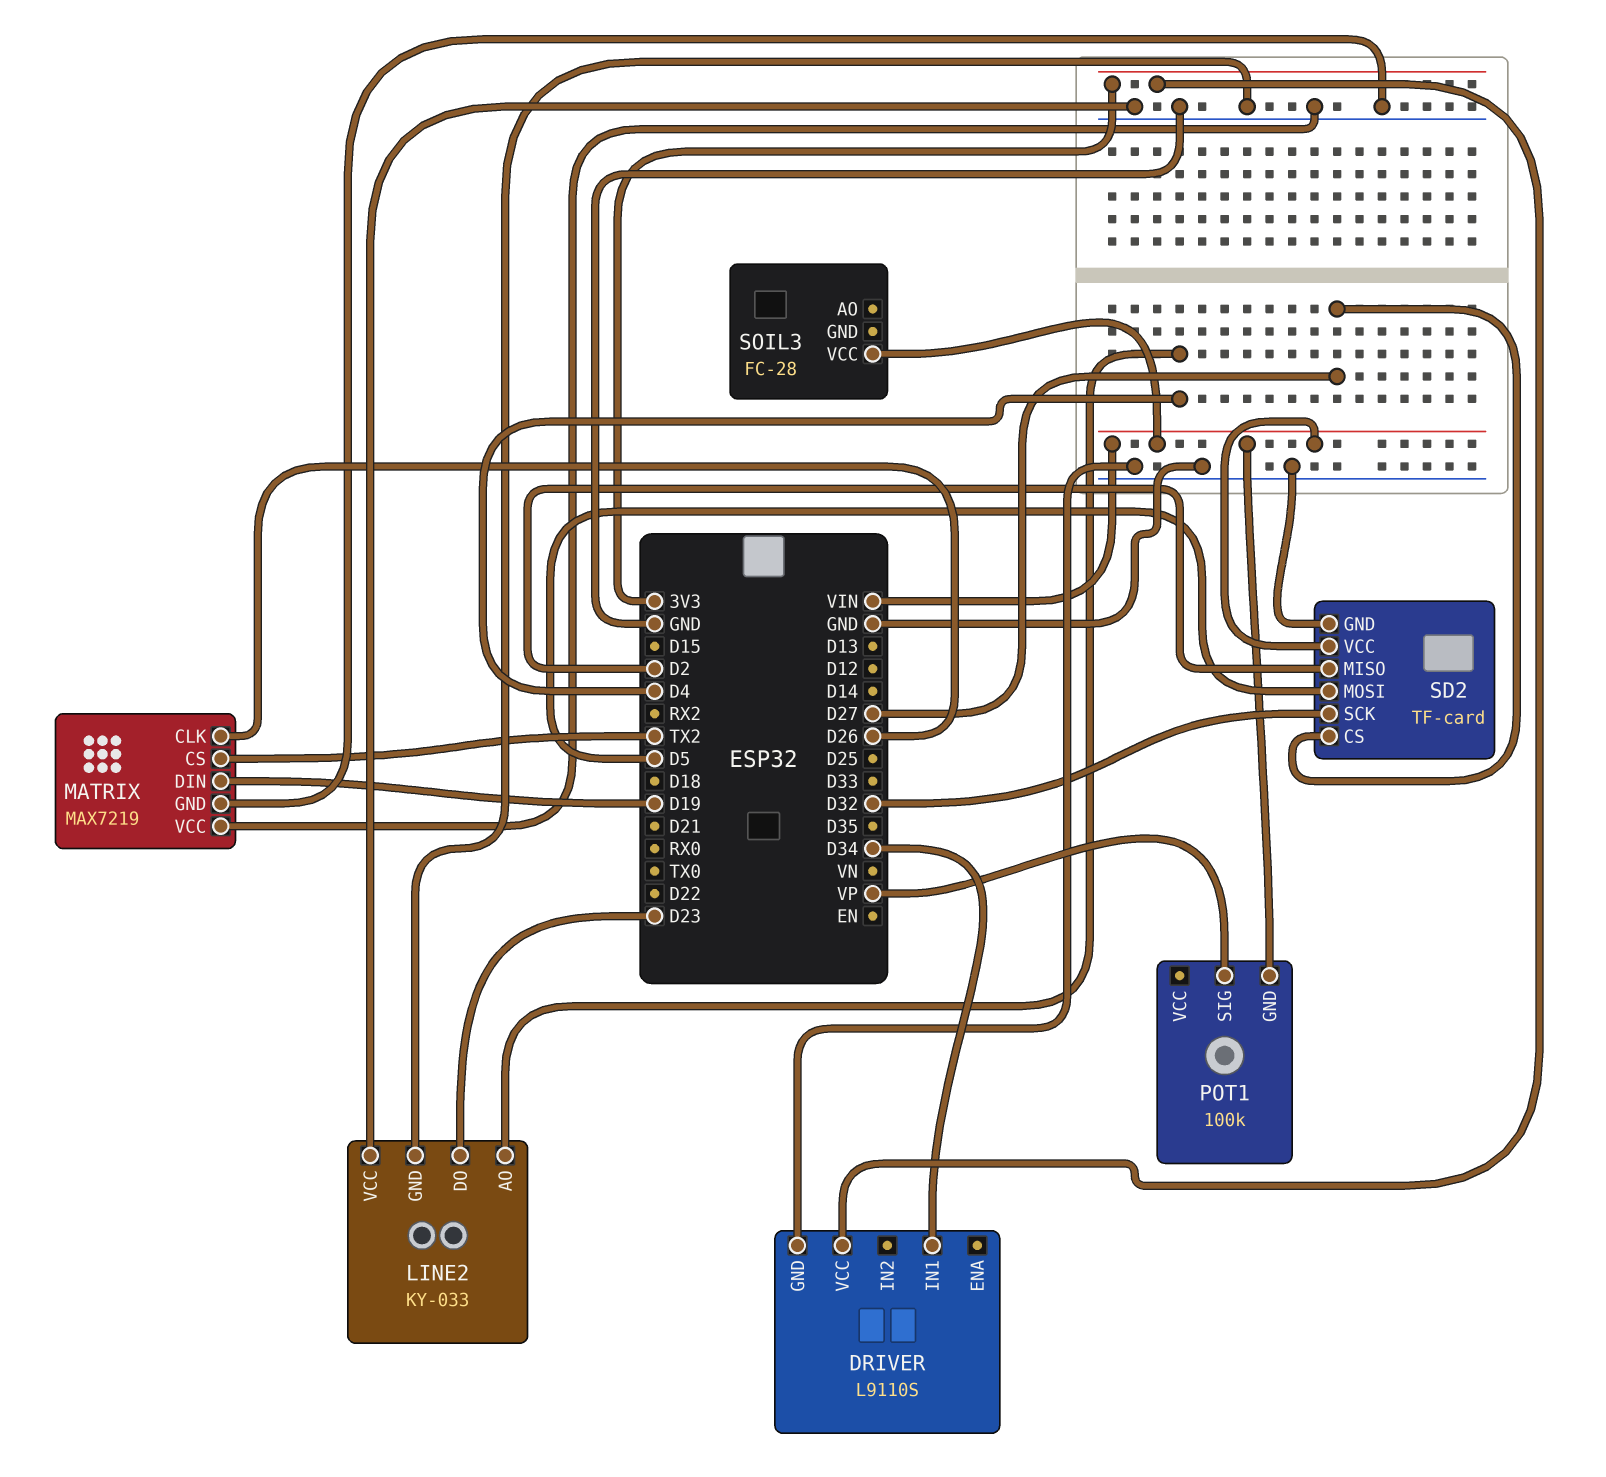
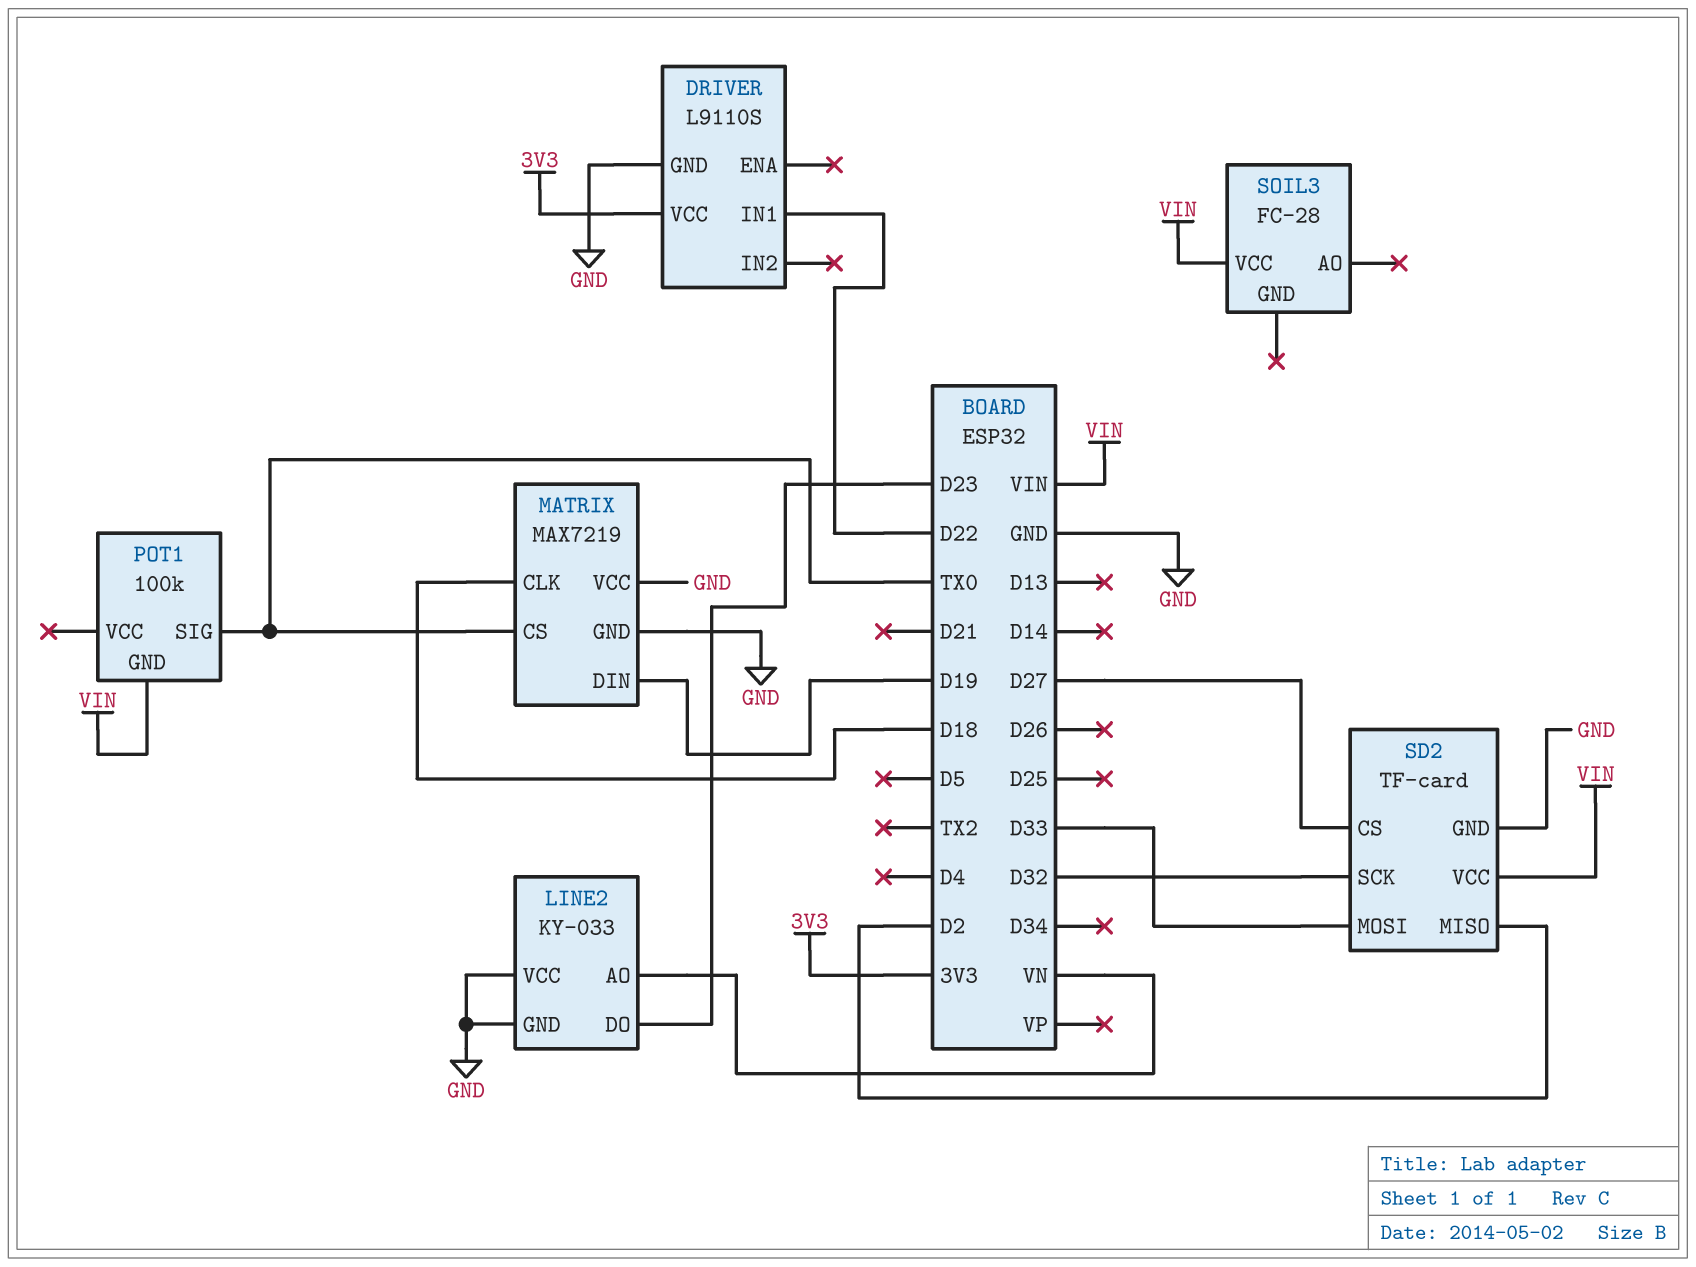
DRIVER pin IN1: D34 -> D22
LINE2 pin AO: D4 -> VN
MATRIX pin CLK: D26 -> D18
MATRIX pin CS: TX2 -> TX0
POT1 pin SIG: VP -> TX0
SD2 pin MOSI: D5 -> D33

